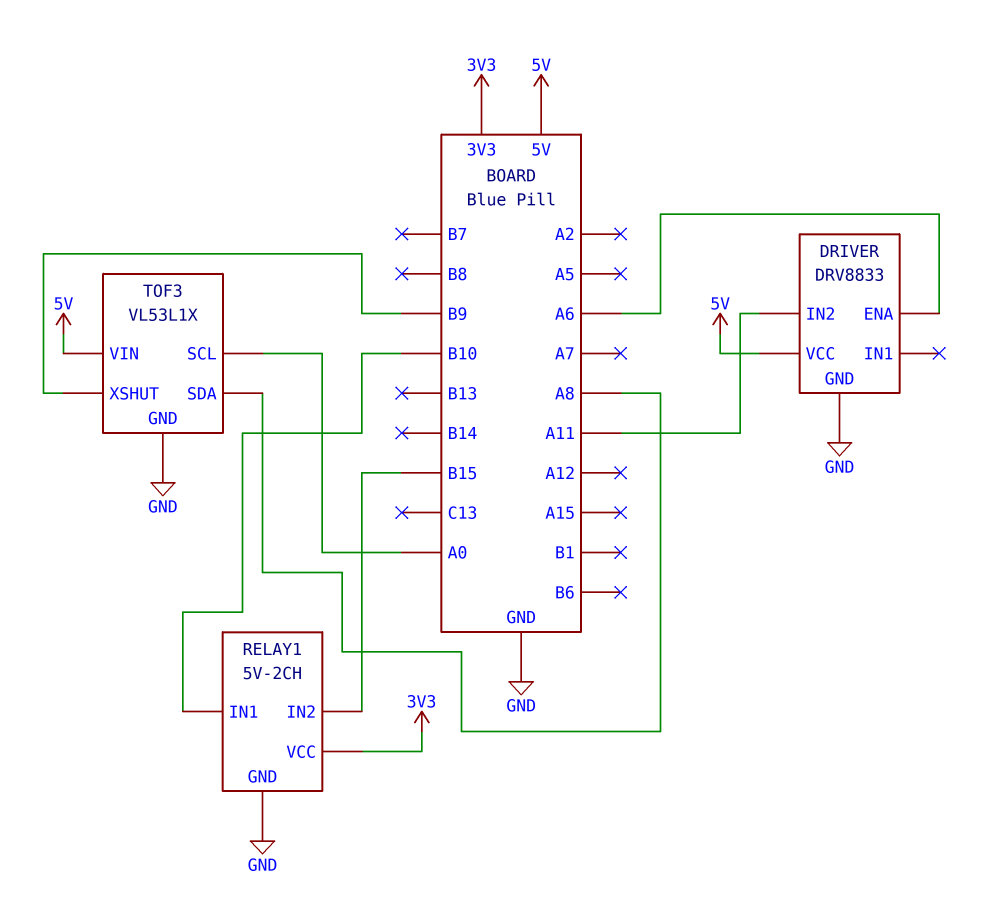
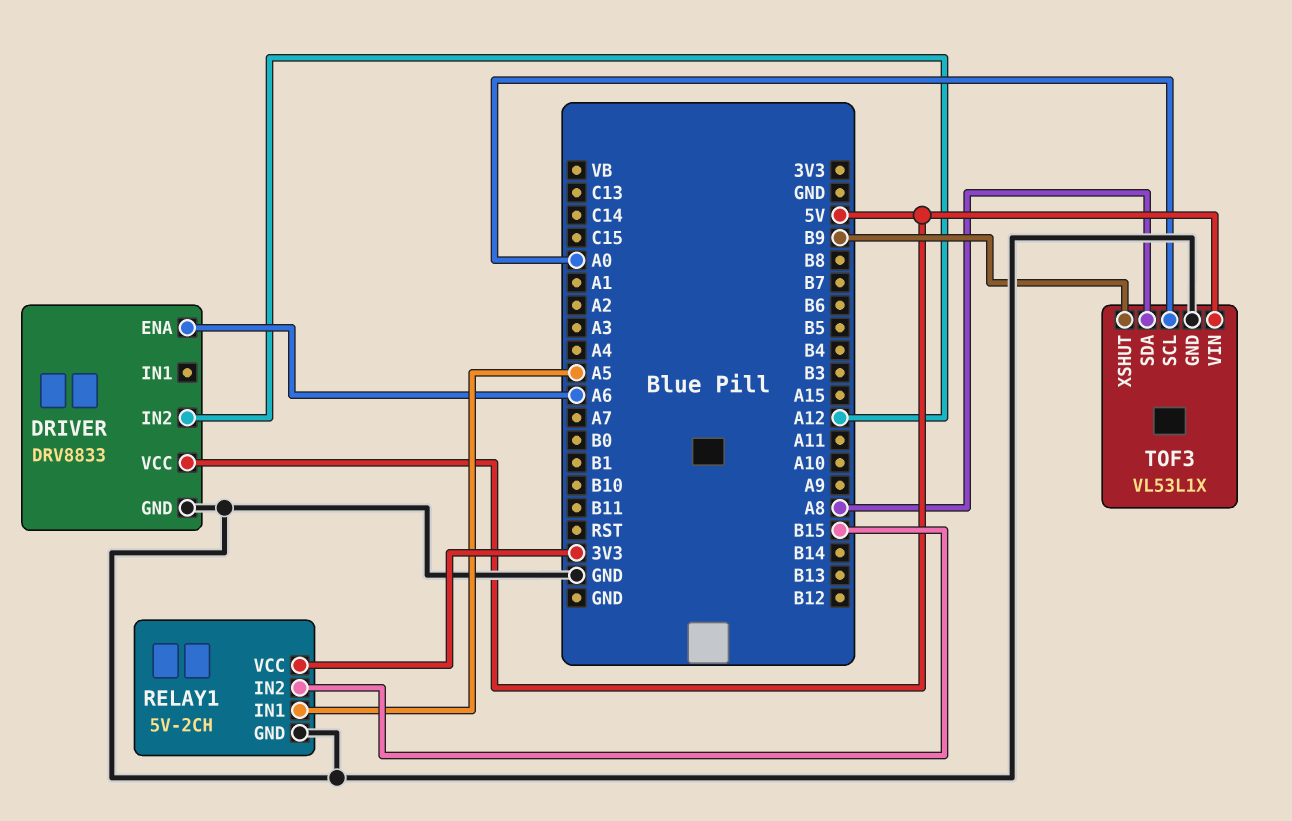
DRIVER pin IN2: A11 -> A12
RELAY1 pin IN1: B10 -> A5

